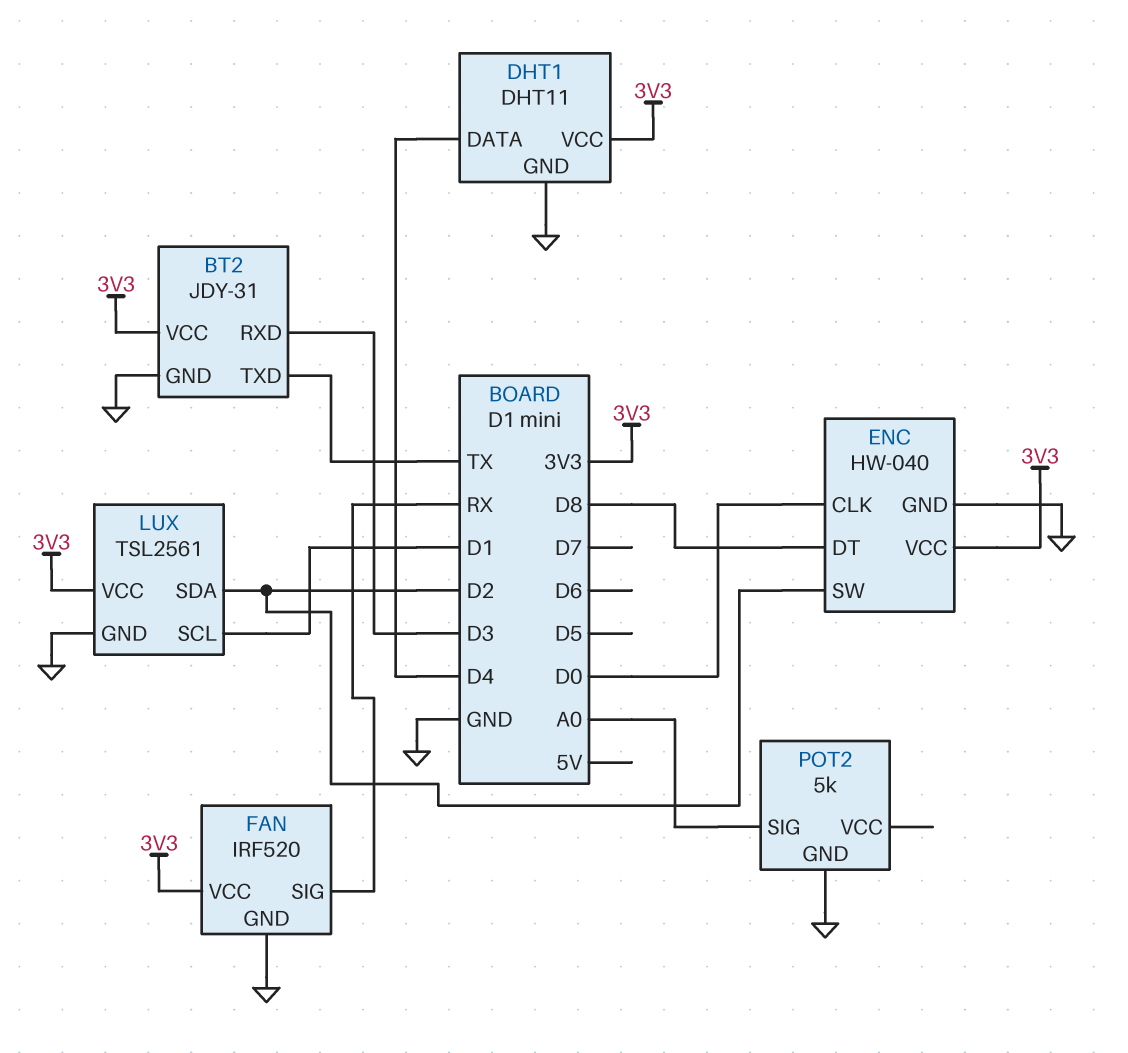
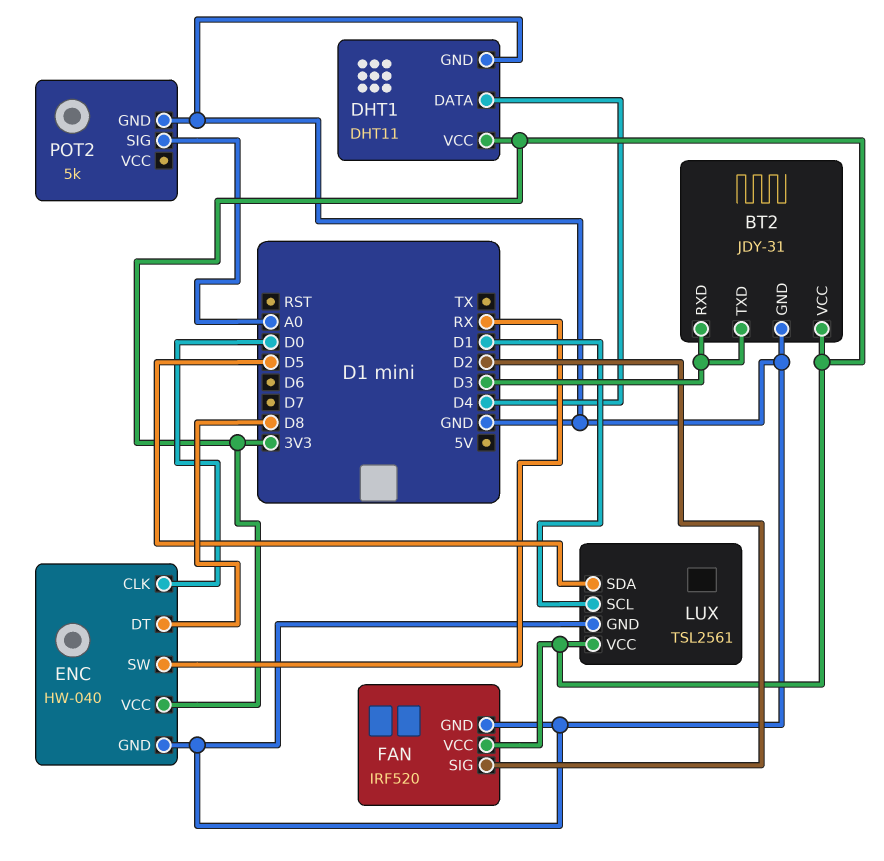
BT2 pin TXD: TX -> D3
ENC pin SW: D2 -> RX
FAN pin SIG: RX -> D2
LUX pin SDA: D2 -> D5

